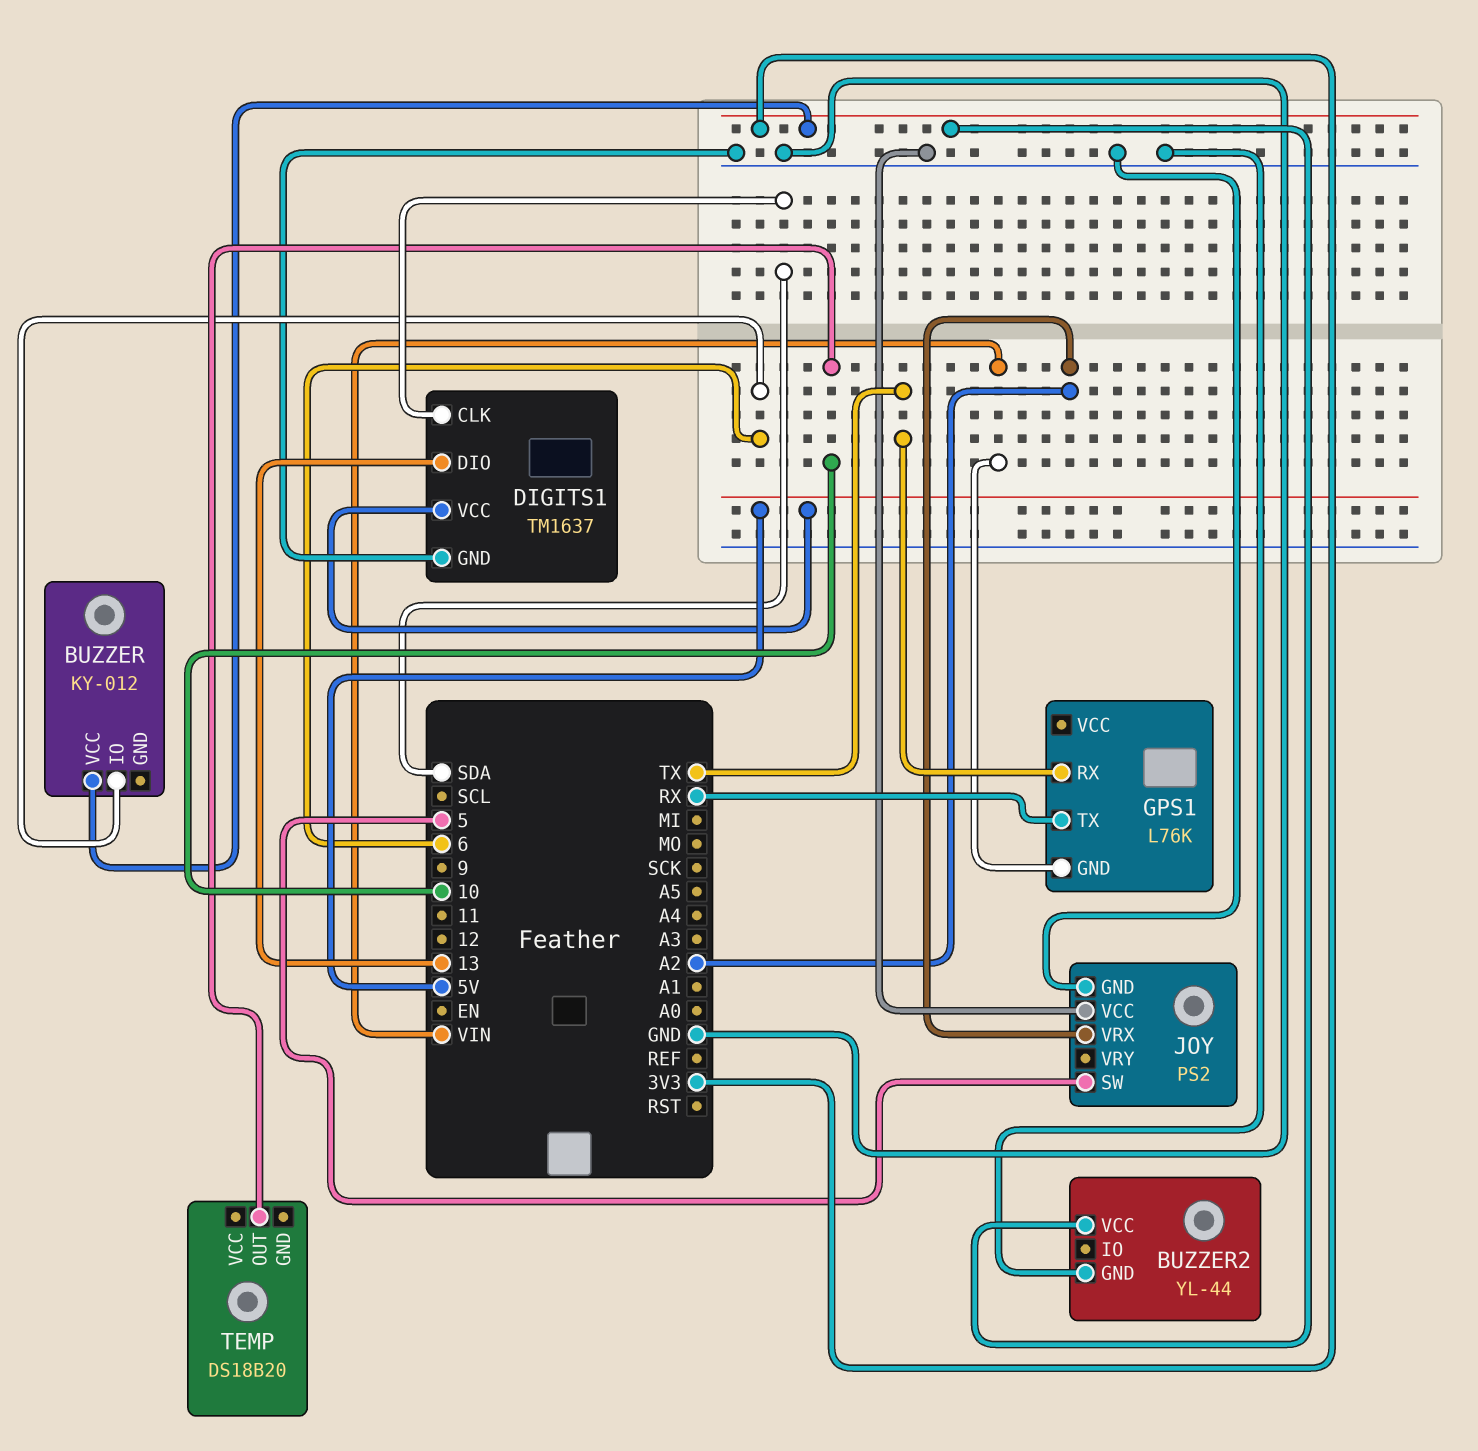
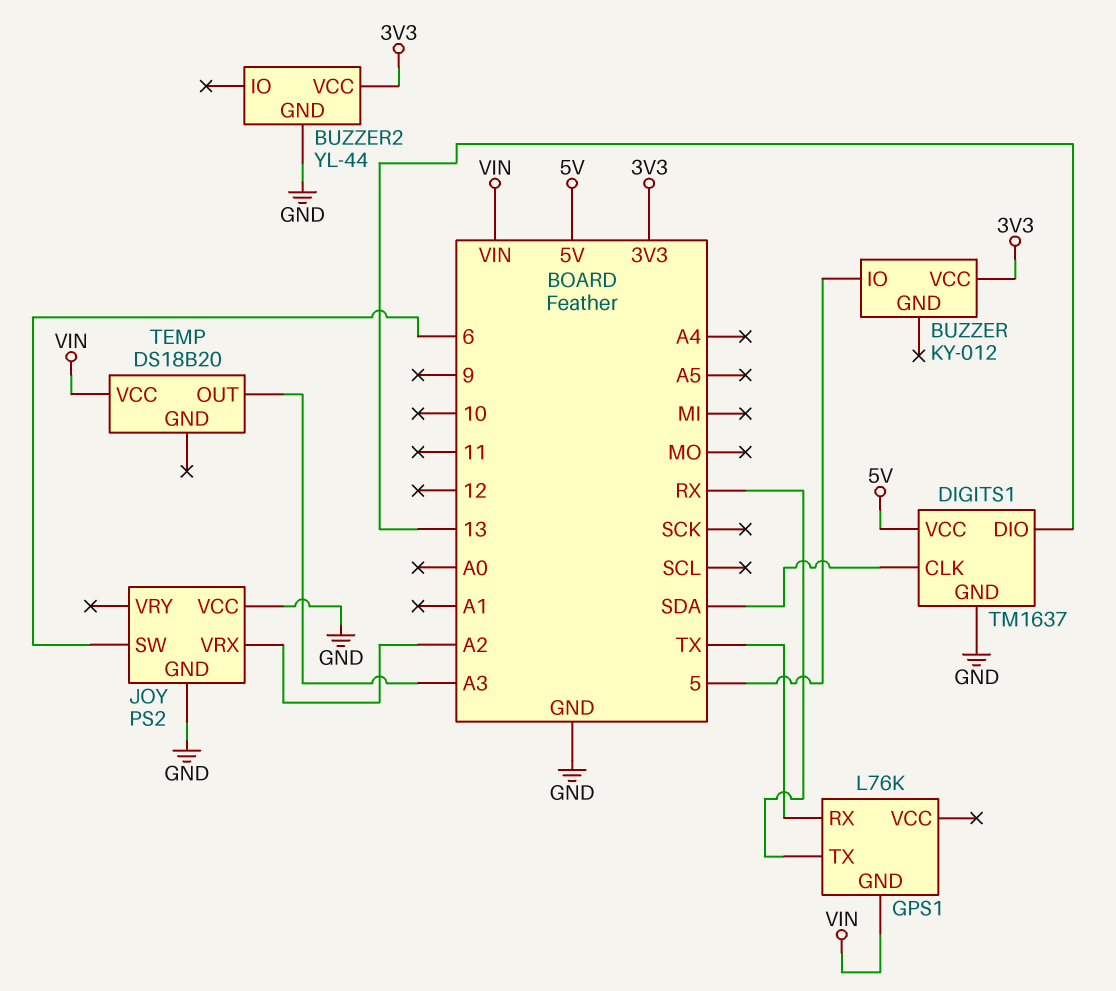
BUZZER pin IO: 6 -> 5
JOY pin SW: 5 -> 6
TEMP pin OUT: 10 -> A3
TEMP pin VCC: none -> VIN

